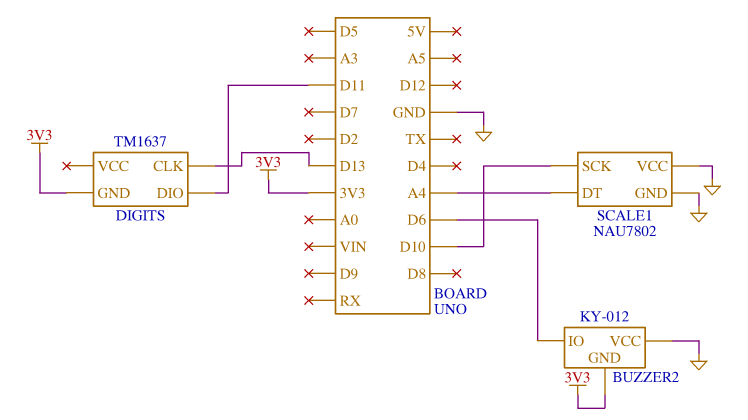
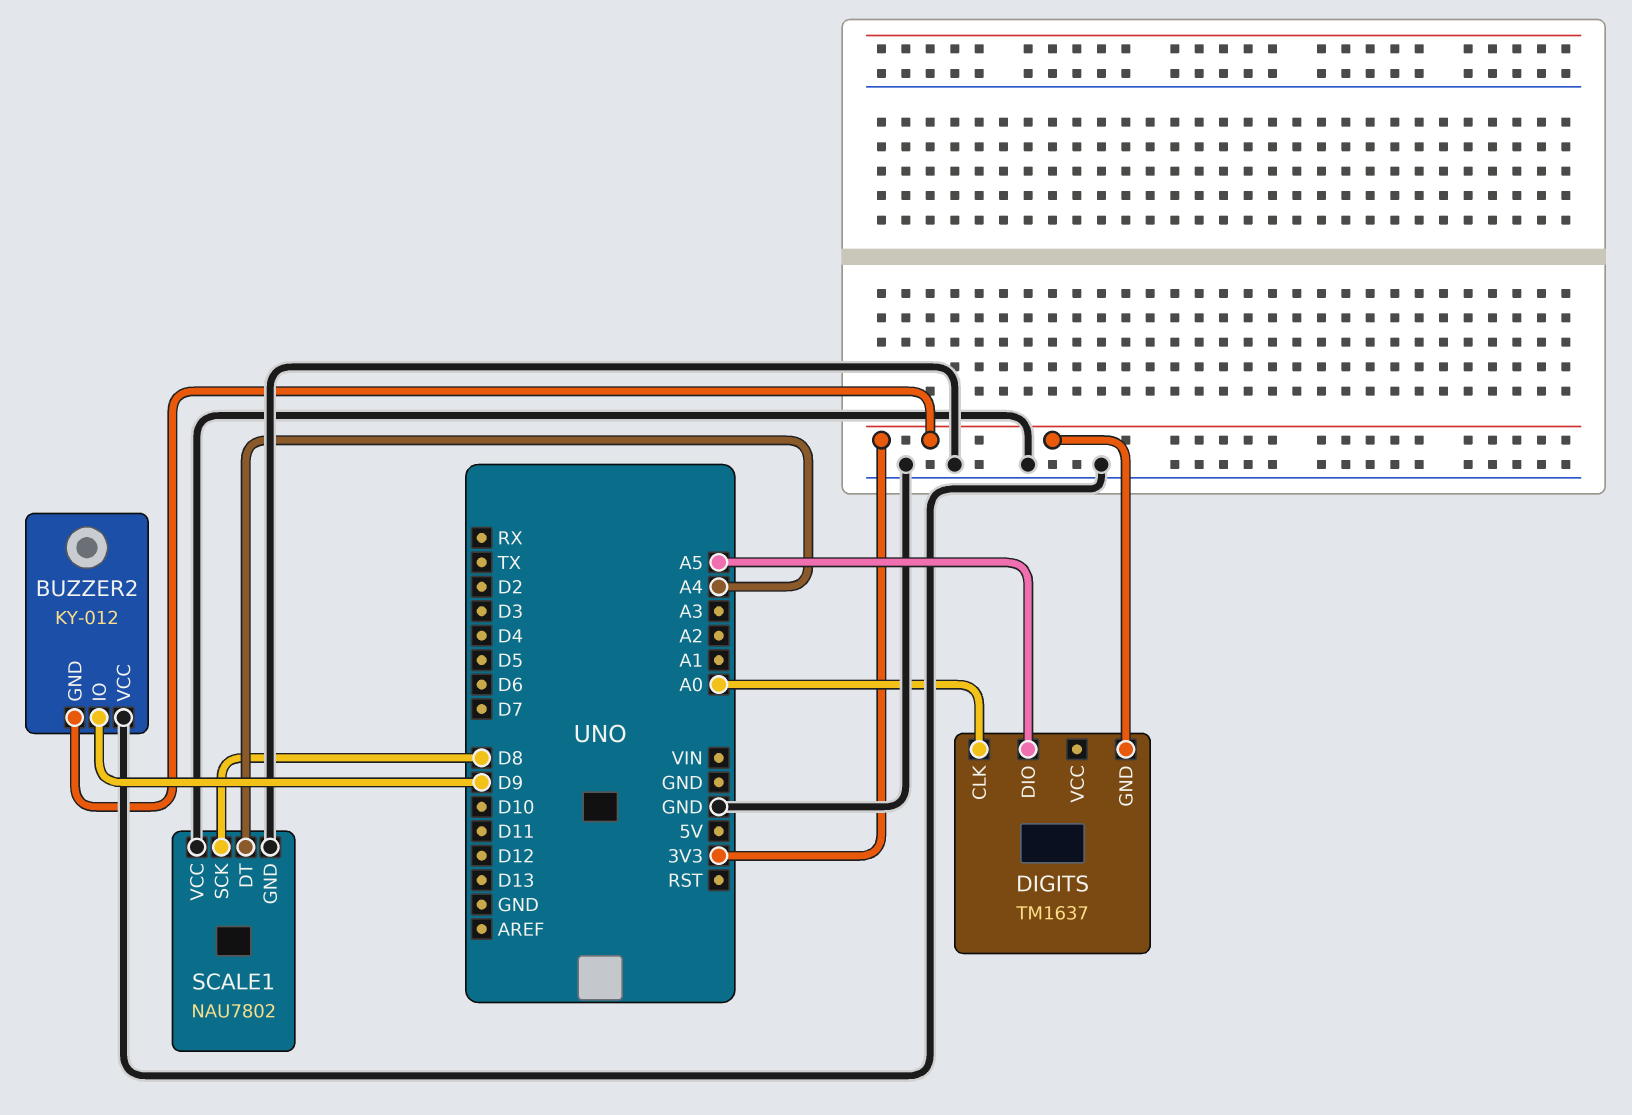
BUZZER2 pin IO: D6 -> D9
DIGITS pin CLK: D13 -> A0
DIGITS pin DIO: D11 -> A5
SCALE1 pin SCK: D10 -> D8

